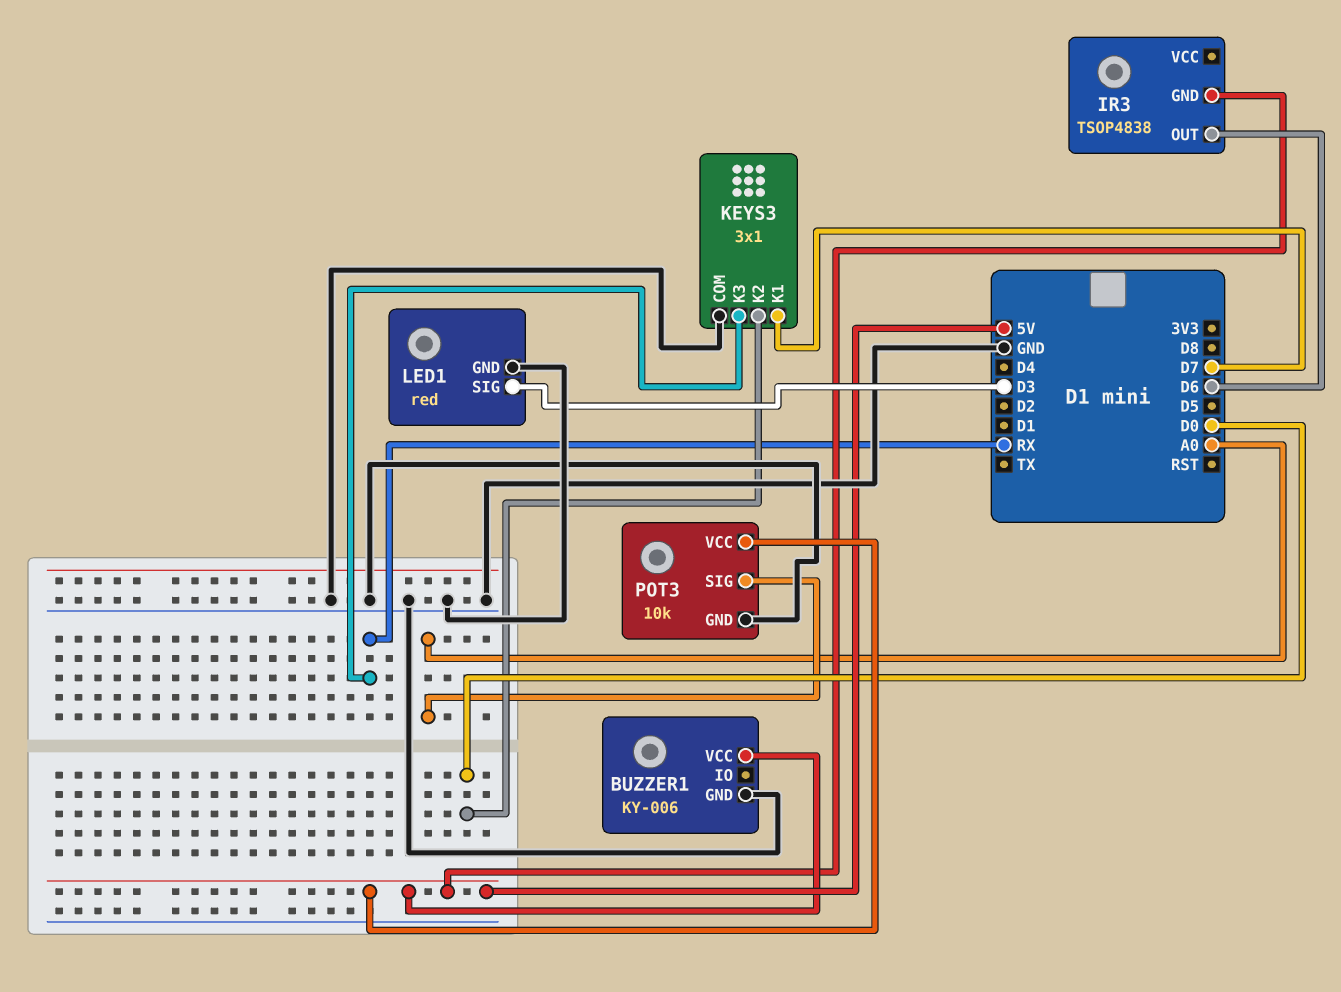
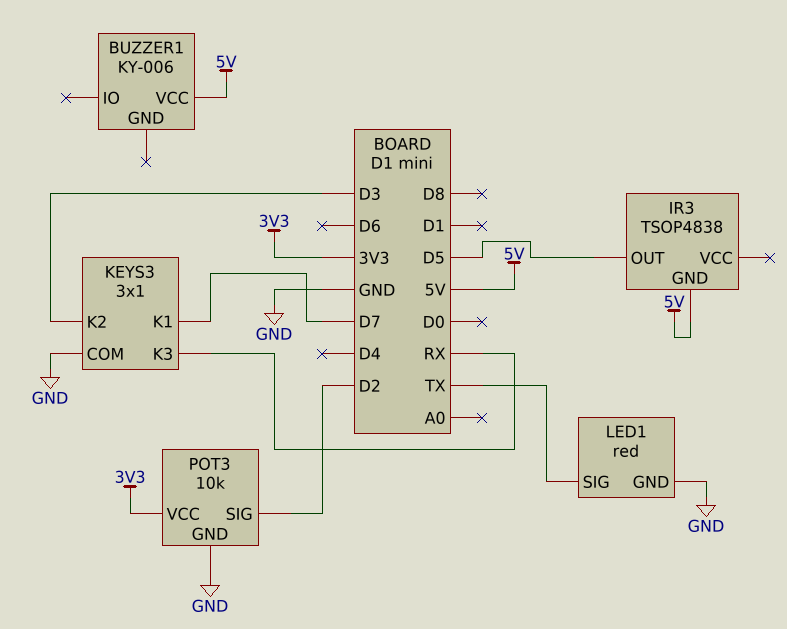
BUZZER1 pin GND: GND -> none
IR3 pin OUT: D6 -> D5
KEYS3 pin K2: D0 -> D3
LED1 pin SIG: D3 -> TX
POT3 pin SIG: A0 -> D2
POT3 pin VCC: 5V -> 3V3

